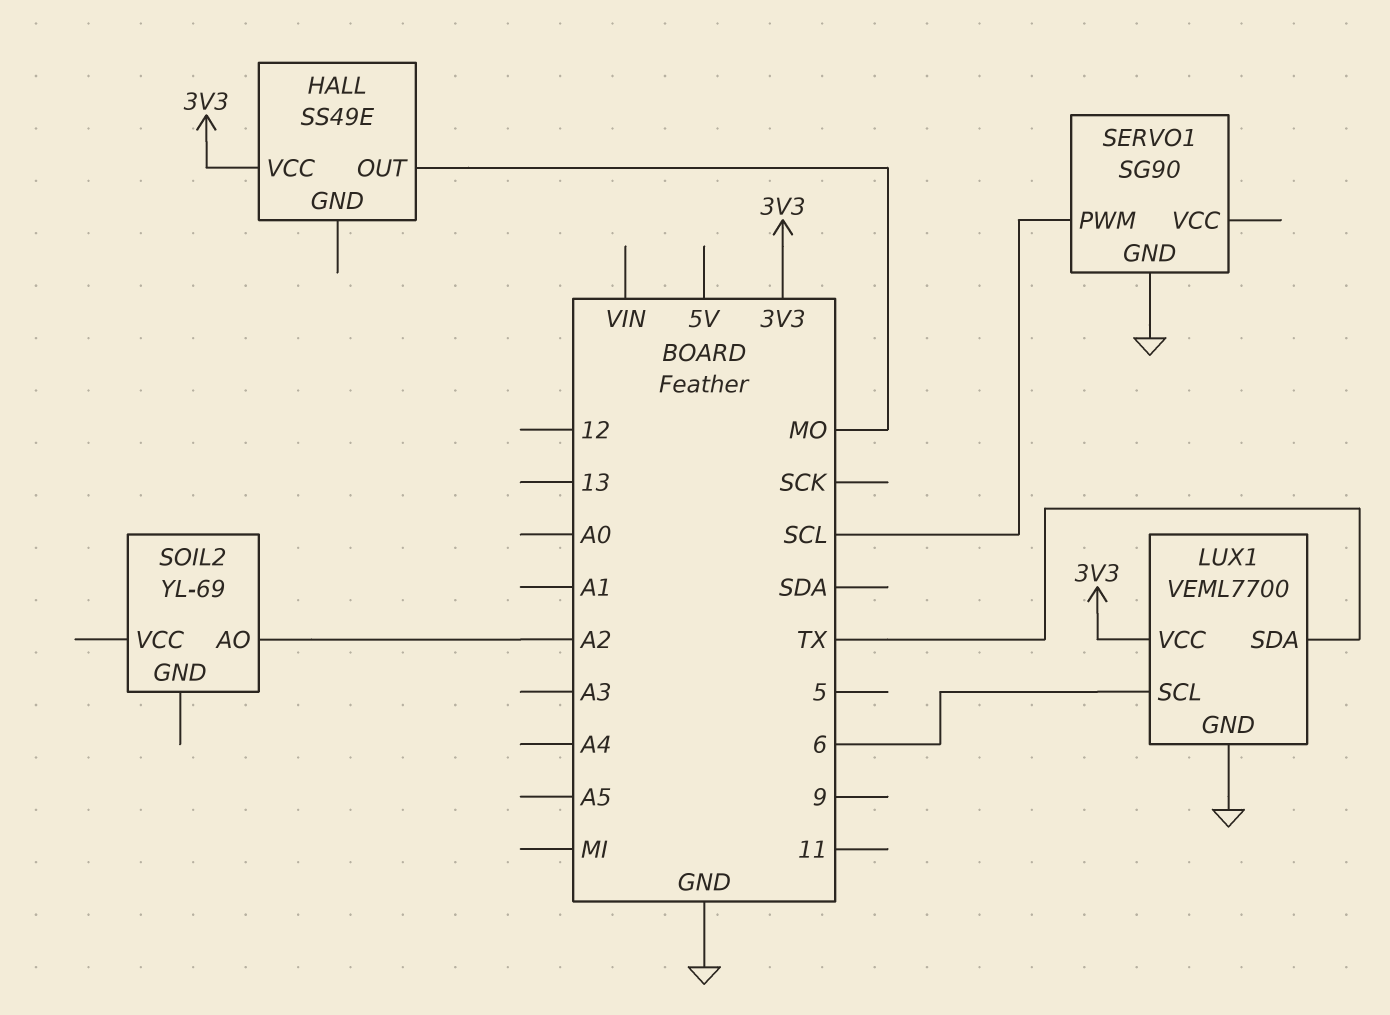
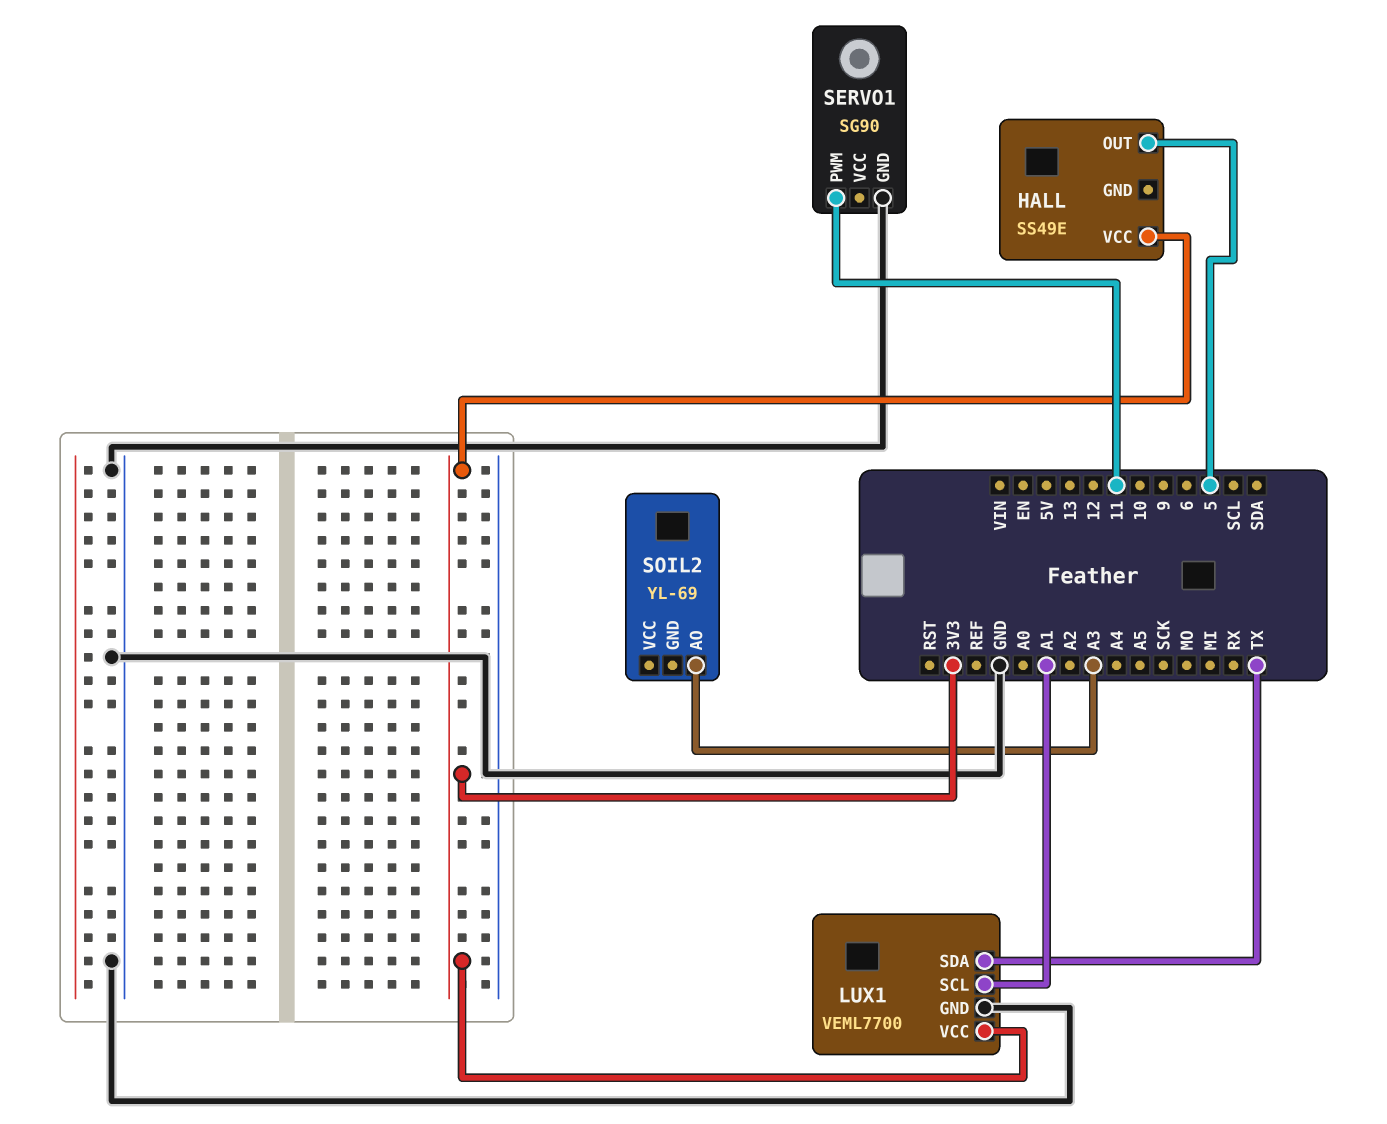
HALL pin OUT: MO -> 5
LUX1 pin SCL: 6 -> A1
SERVO1 pin PWM: SCL -> 11
SOIL2 pin AO: A2 -> A3

